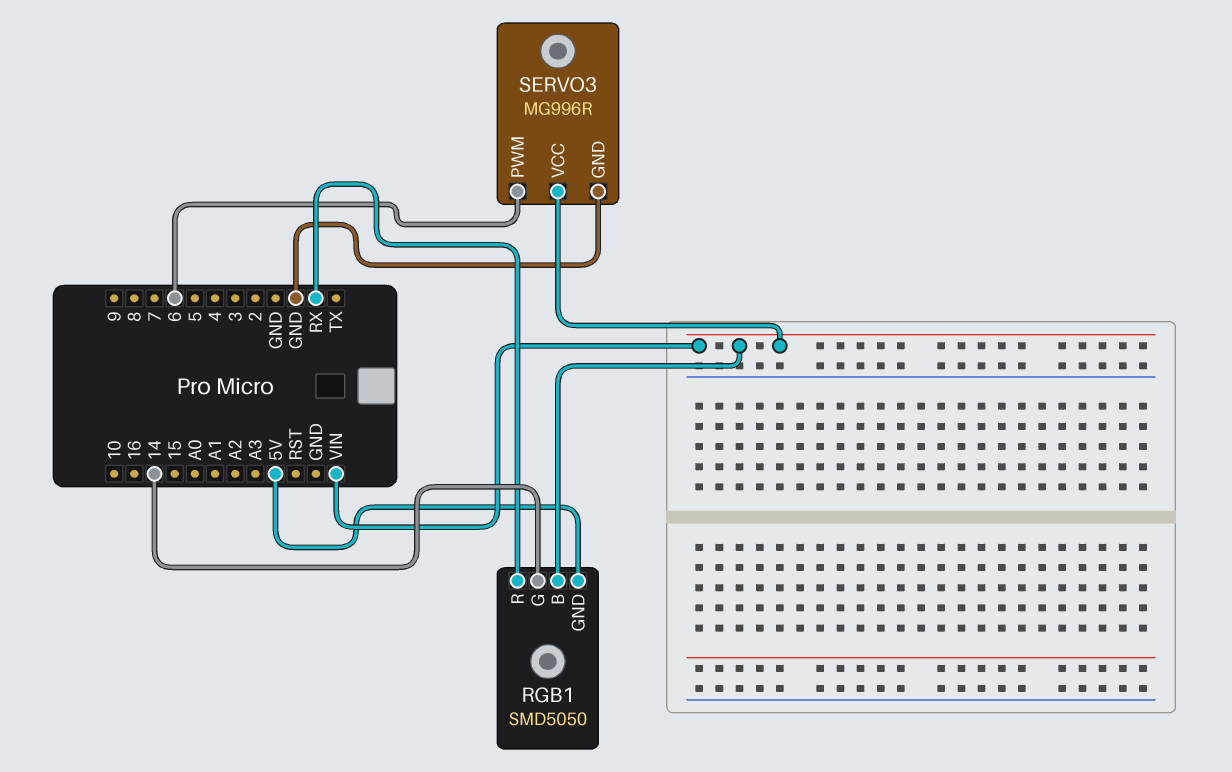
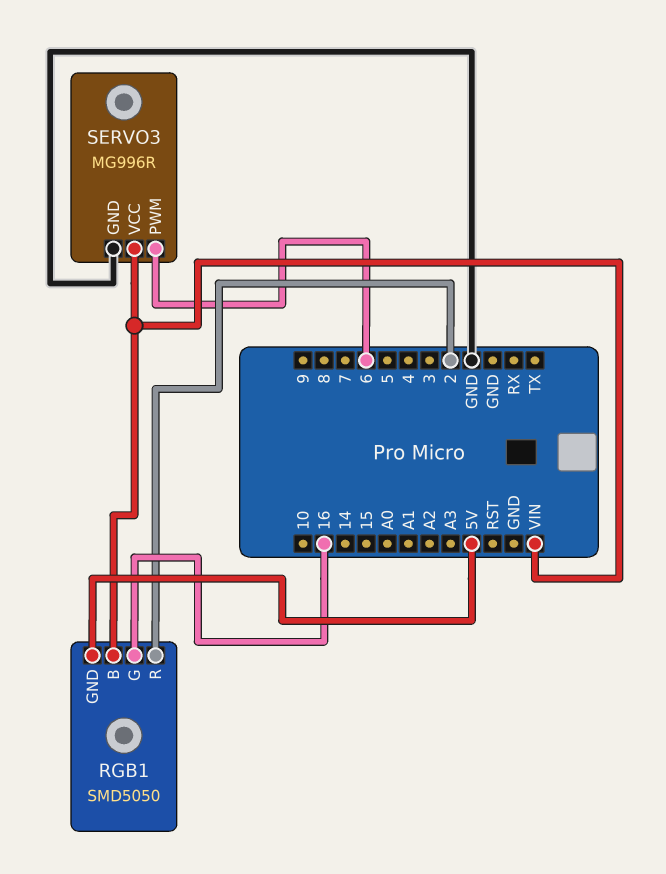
RGB1 pin G: 14 -> 16
RGB1 pin R: RX -> 2

